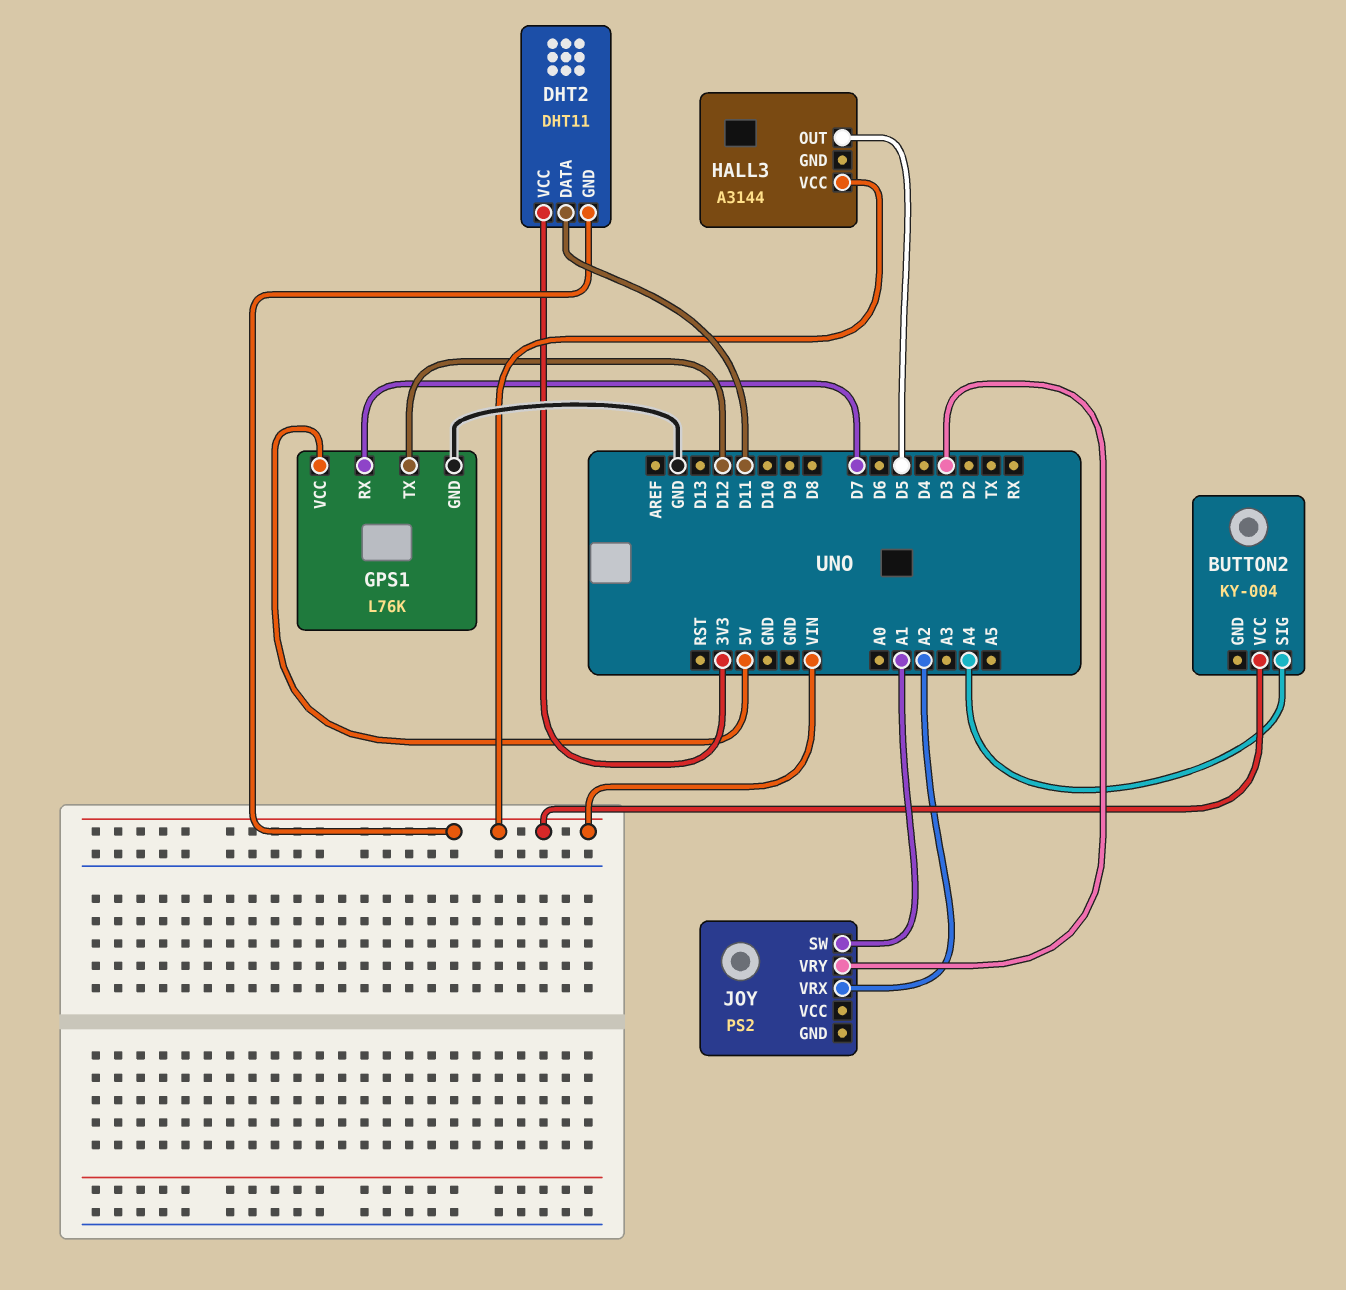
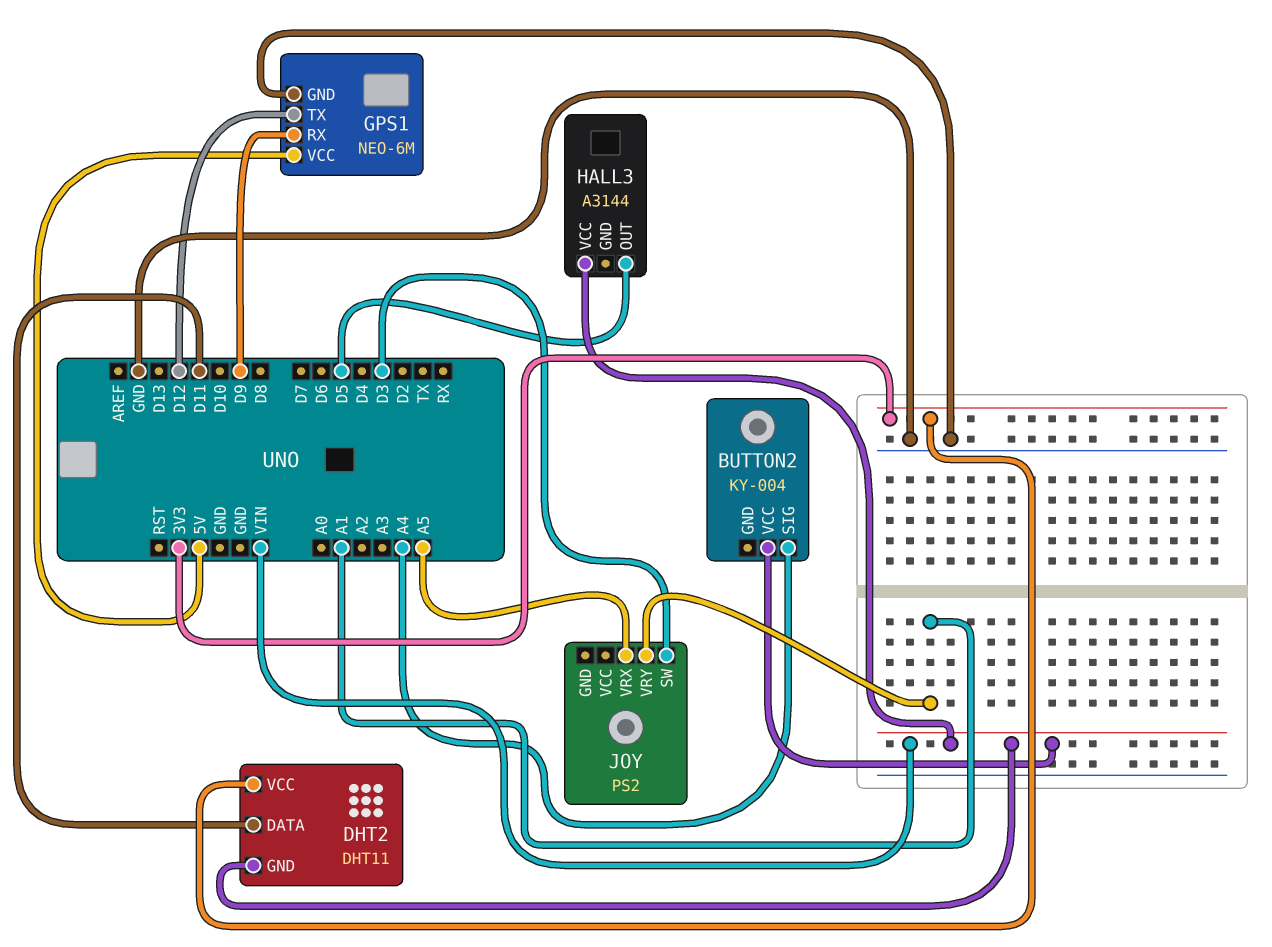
GPS1: L76K -> NEO-6M
GPS1 pin RX: D7 -> D9
JOY pin SW: A1 -> D3
JOY pin VRX: A2 -> A5
JOY pin VRY: D3 -> A1

